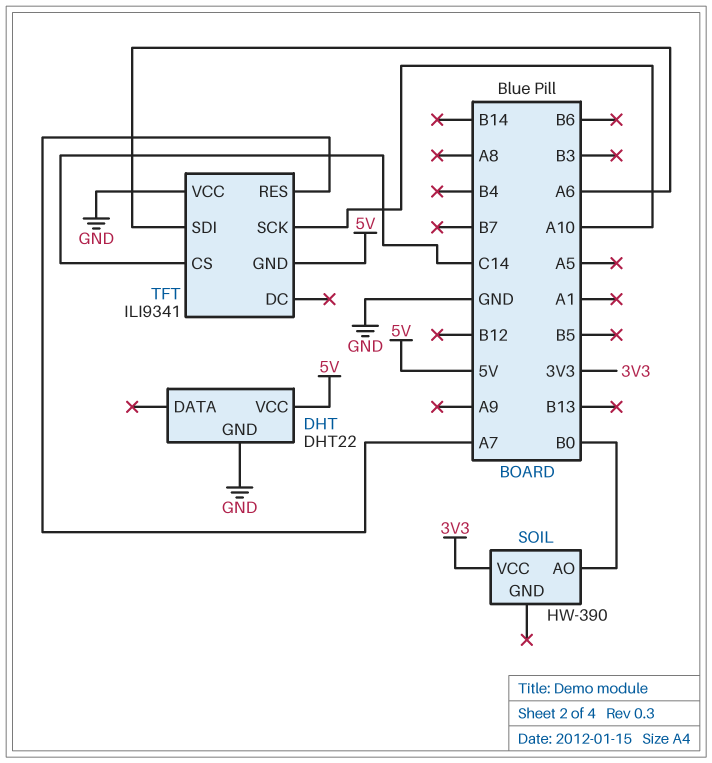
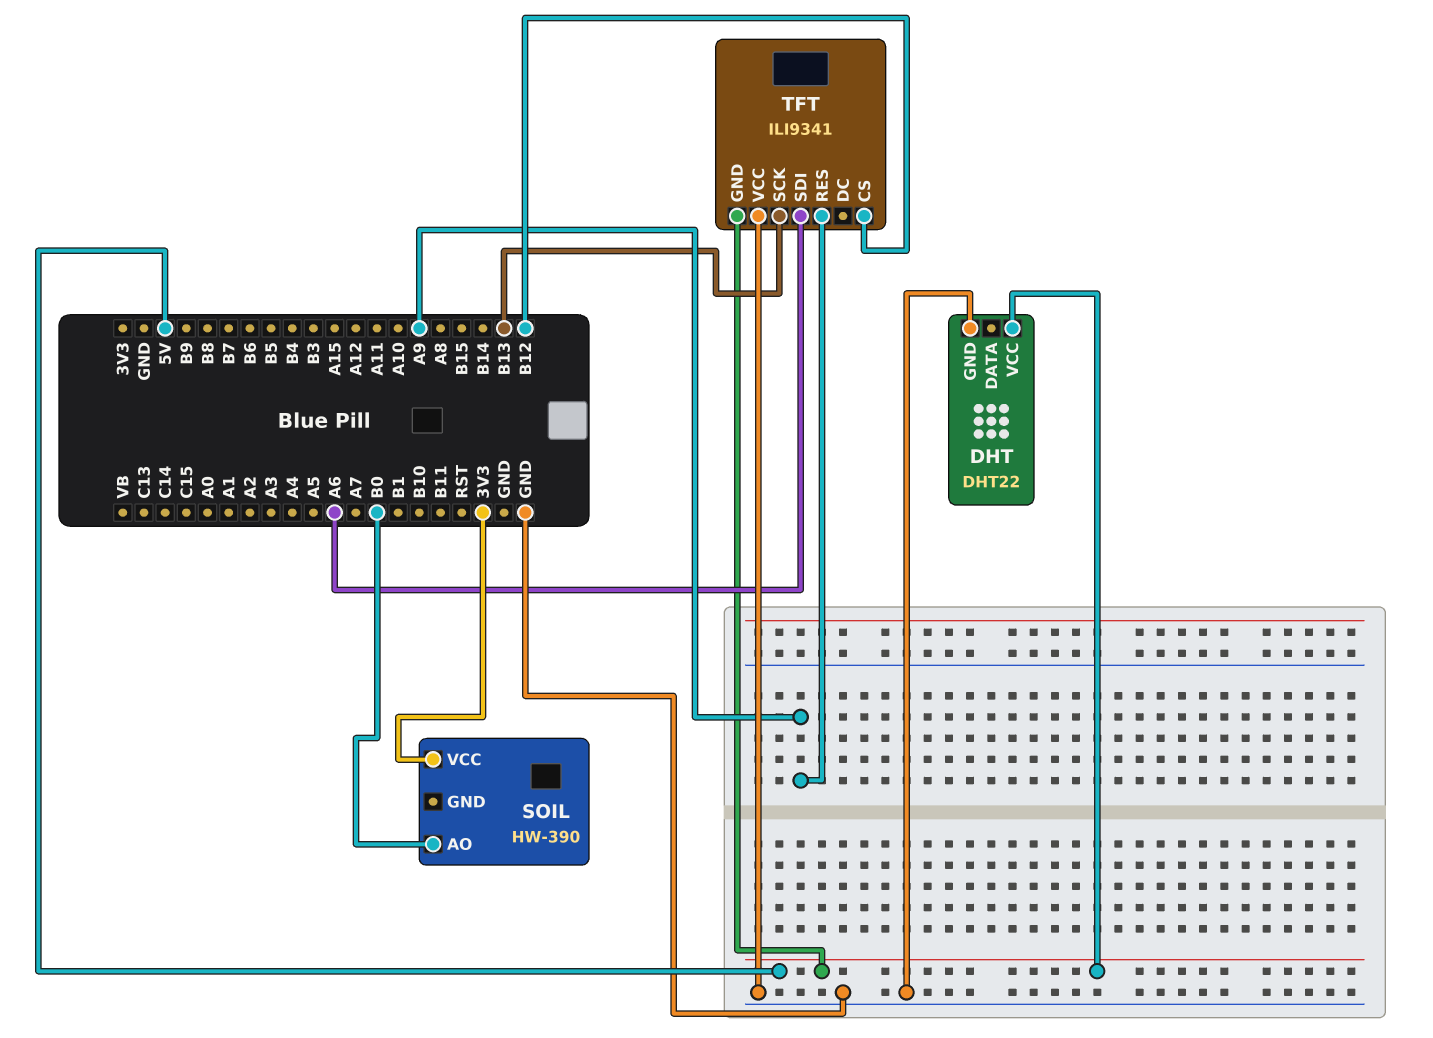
TFT pin CS: C14 -> B12
TFT pin RES: A7 -> A9
TFT pin SCK: A10 -> B13

